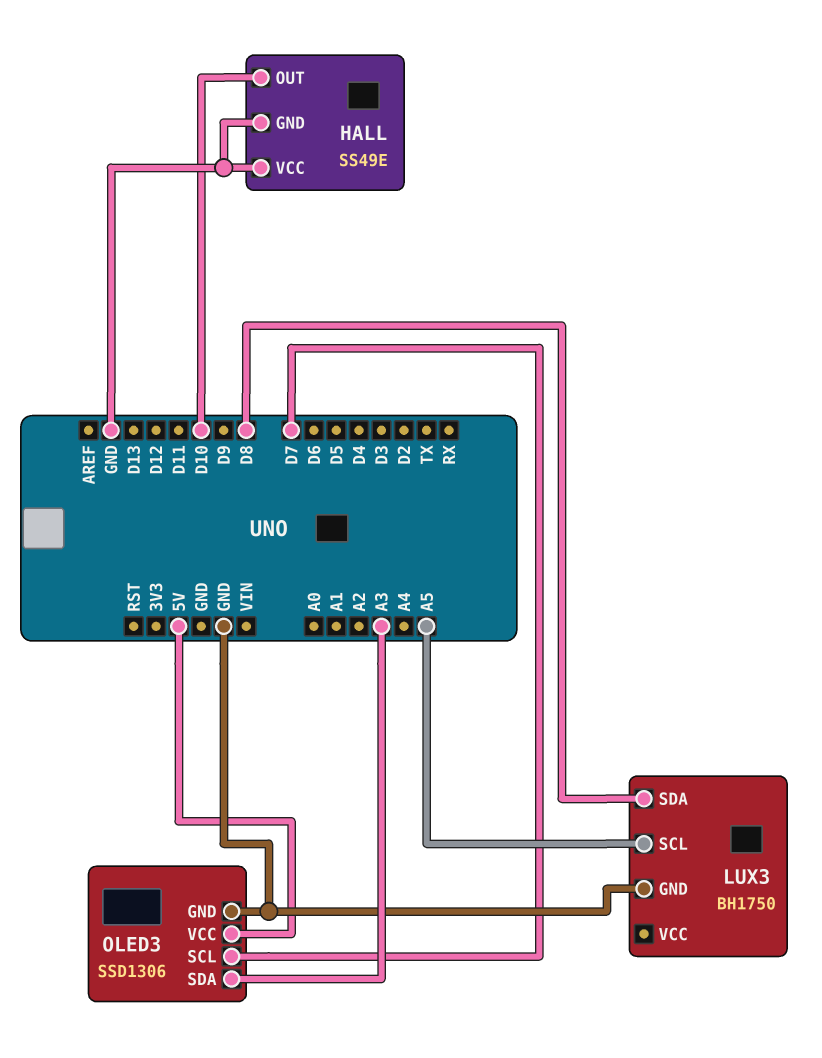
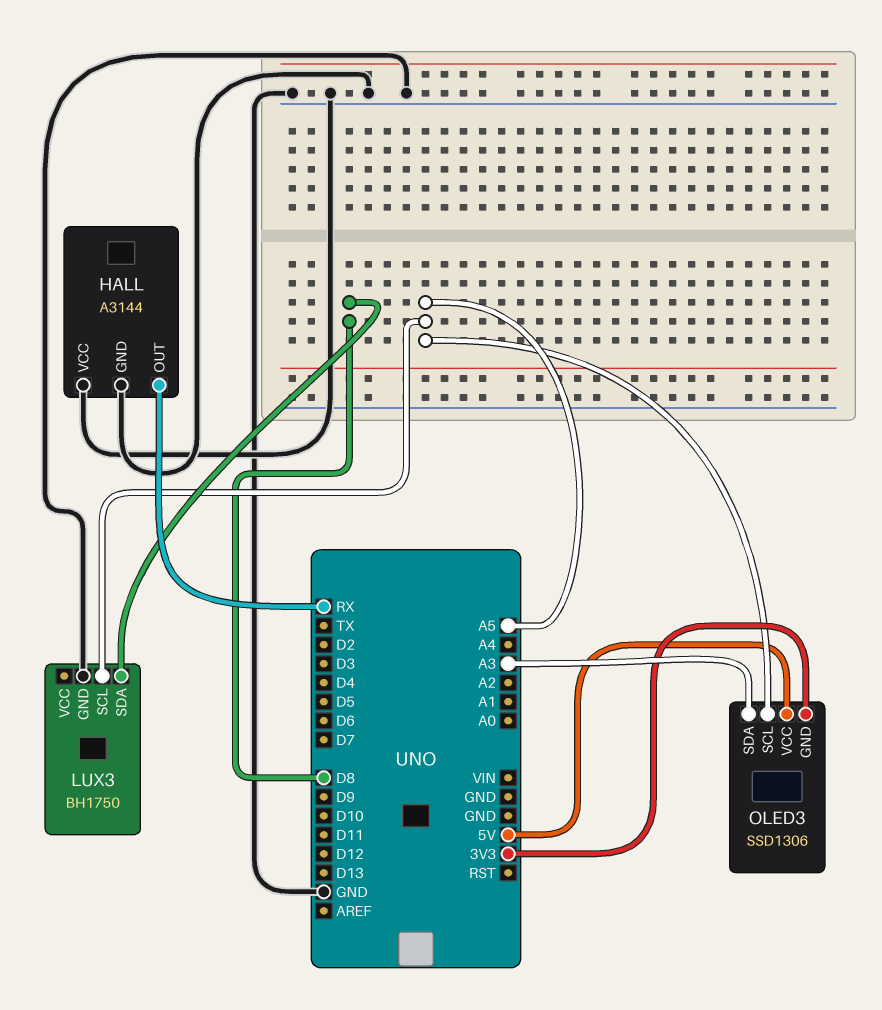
HALL: SS49E -> A3144
HALL pin OUT: D10 -> RX
OLED3 pin GND: GND -> 3V3
OLED3 pin SCL: D7 -> A5

